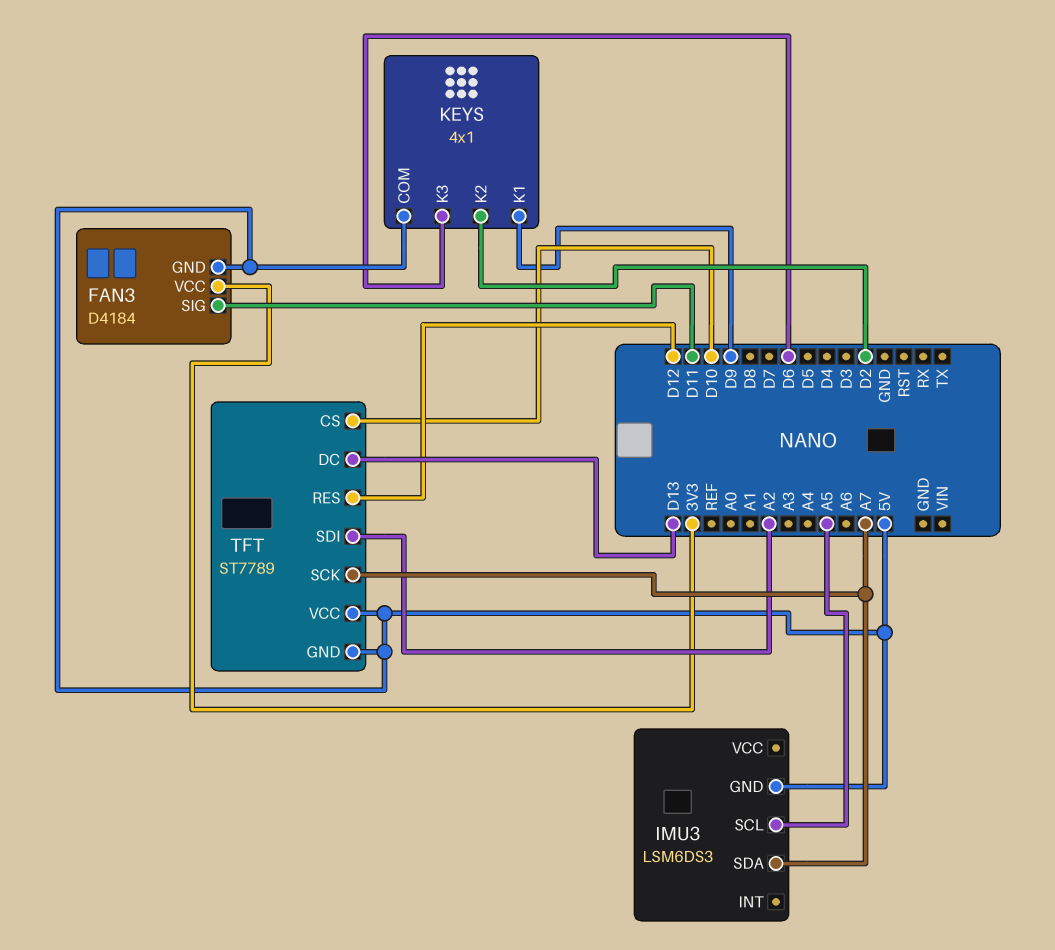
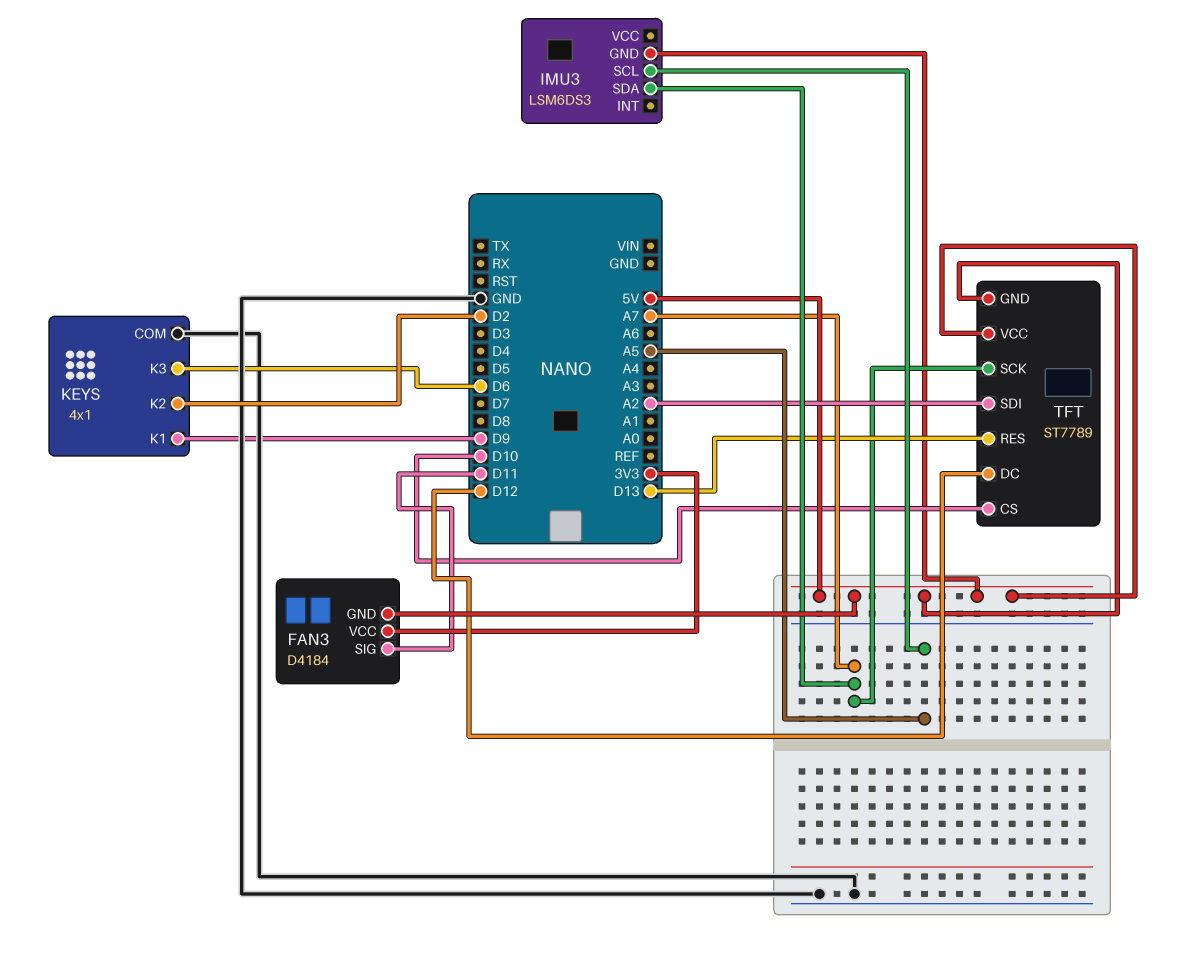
KEYS pin COM: 5V -> GND
TFT pin DC: D13 -> D12
TFT pin RES: D12 -> D13

